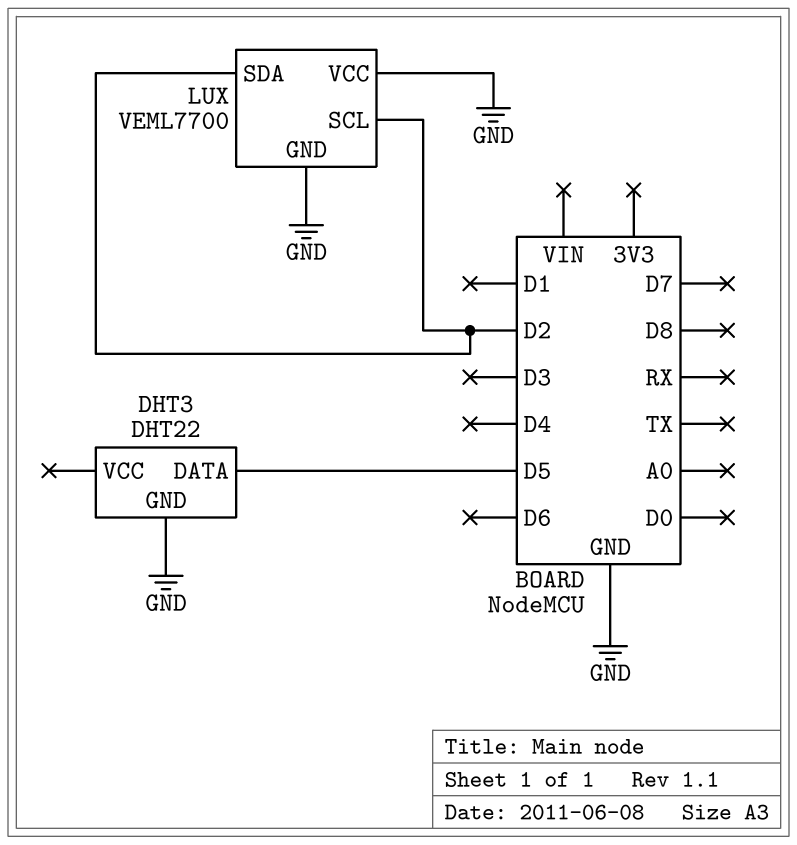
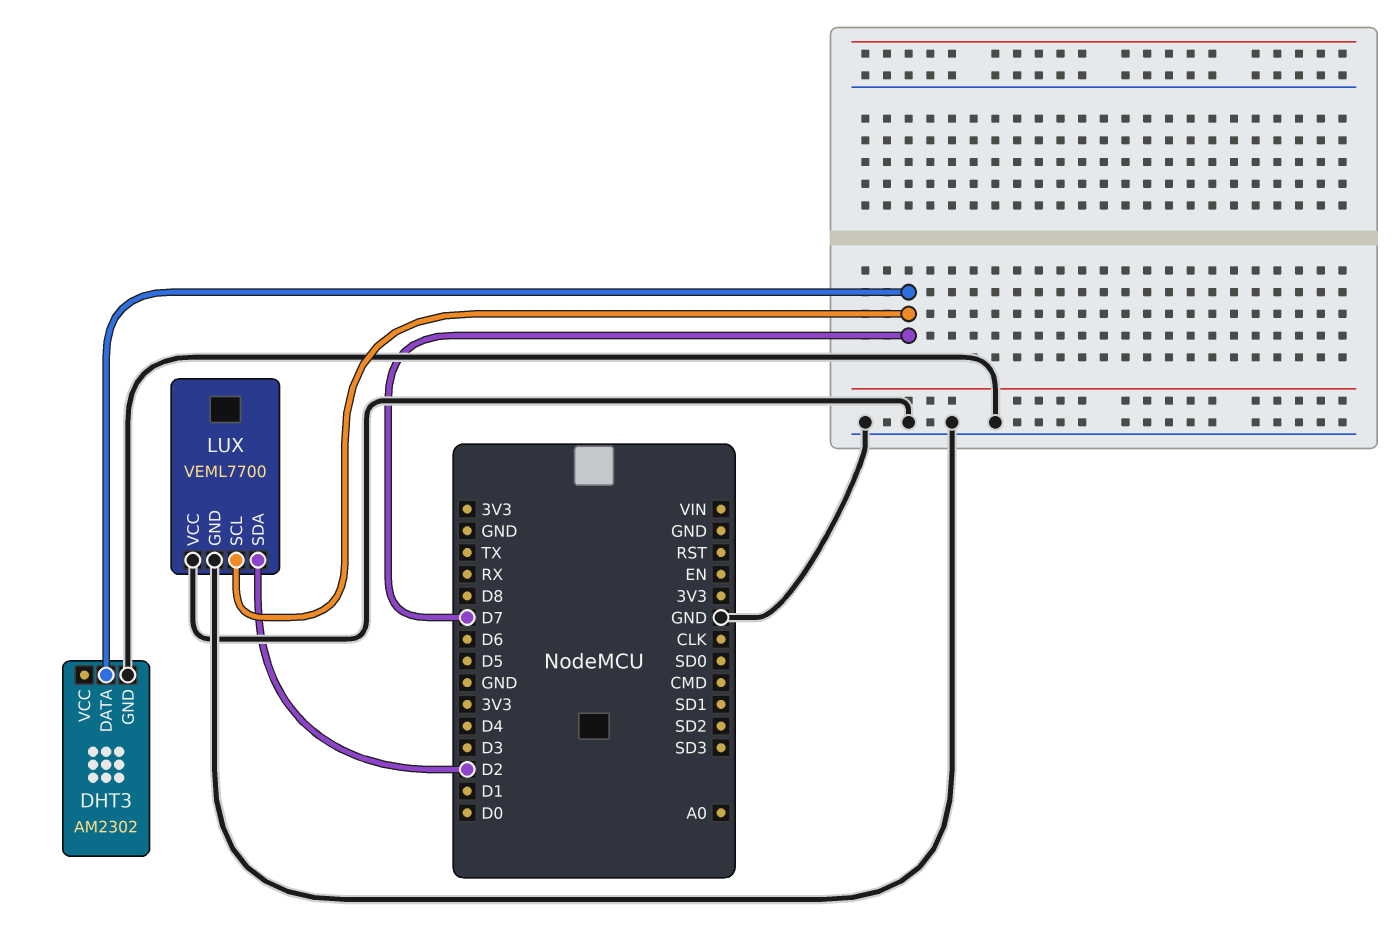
DHT3: DHT22 -> AM2302
DHT3 pin DATA: D5 -> D7
LUX pin SCL: D2 -> D7

